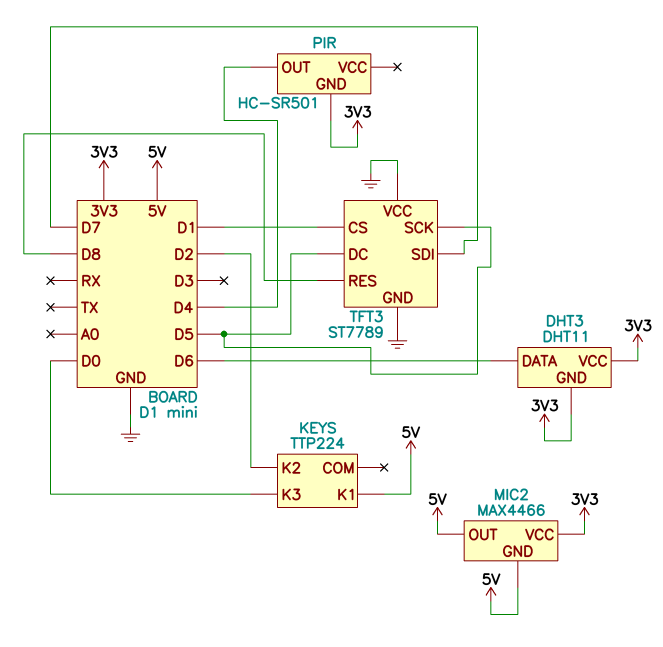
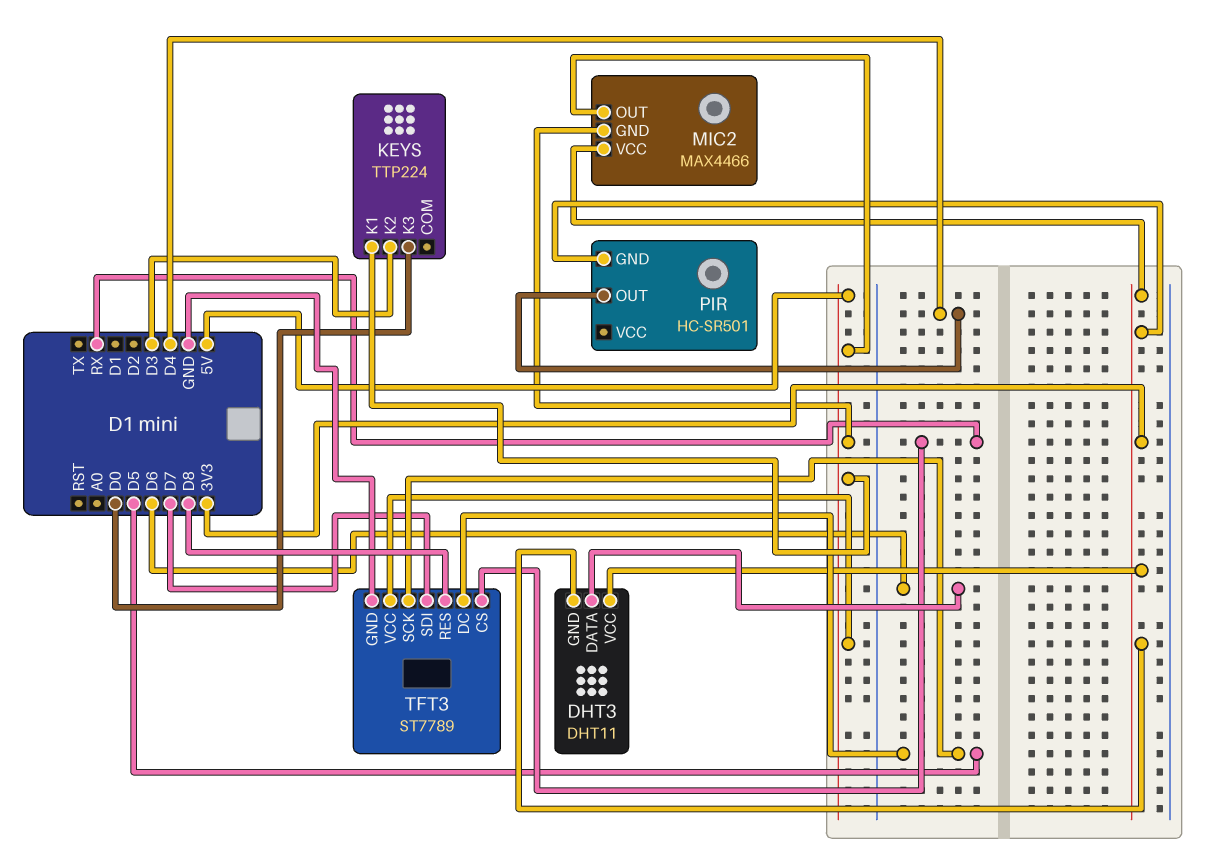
KEYS pin K2: D2 -> D3
TFT3 pin CS: D1 -> RX
TFT3 pin VCC: GND -> 5V

